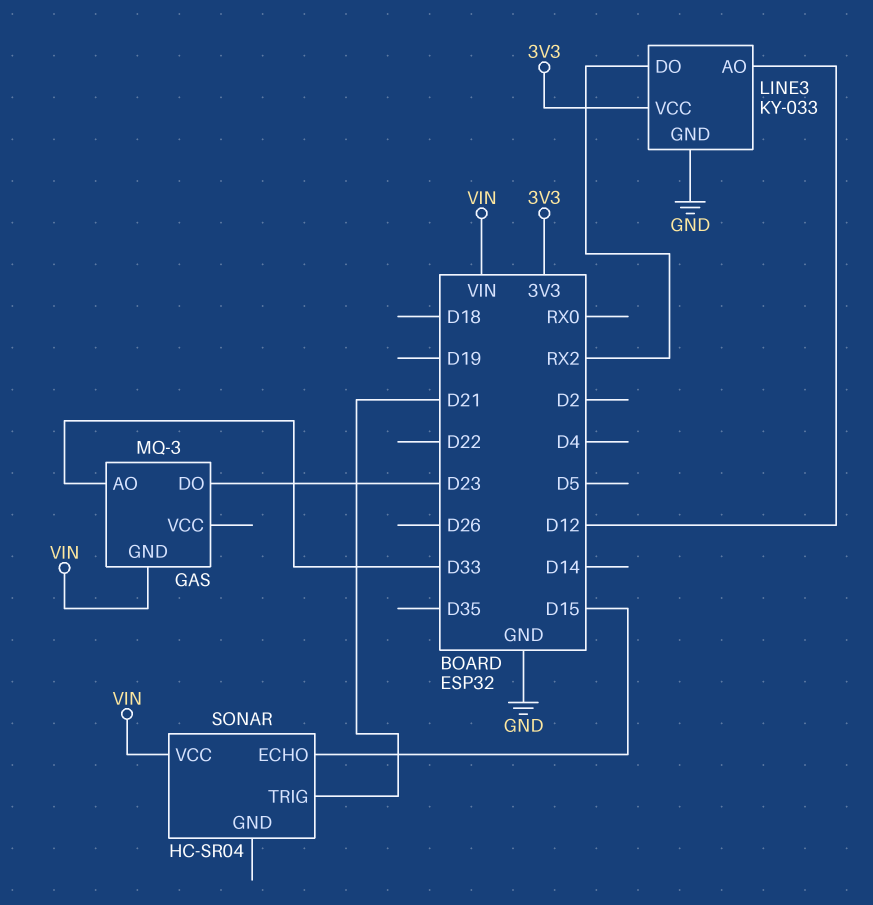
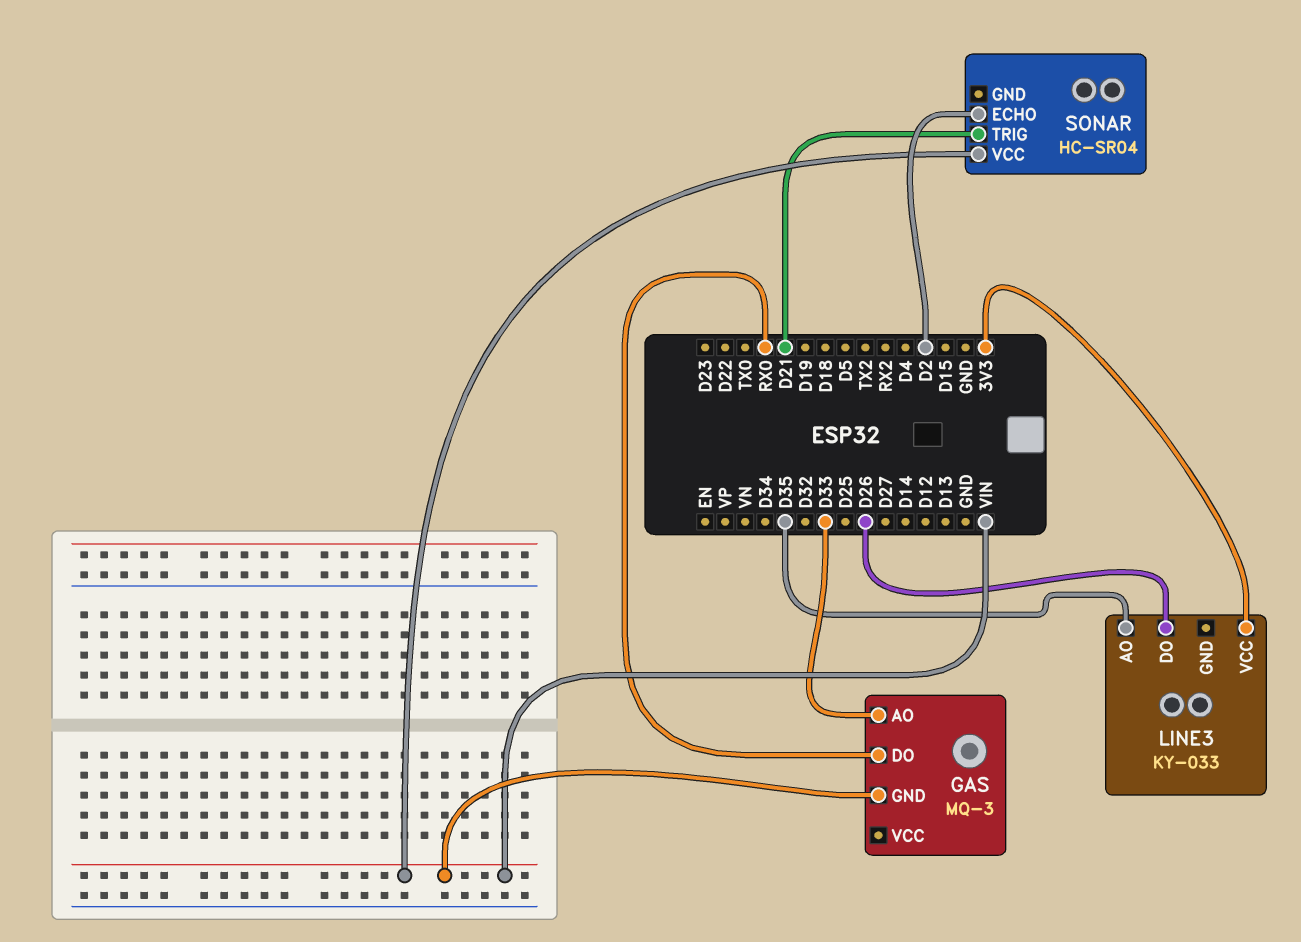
GAS pin DO: D23 -> RX0
LINE3 pin AO: D12 -> D35
LINE3 pin DO: RX2 -> D26
LINE3 pin GND: GND -> none
SONAR pin ECHO: D15 -> D2

